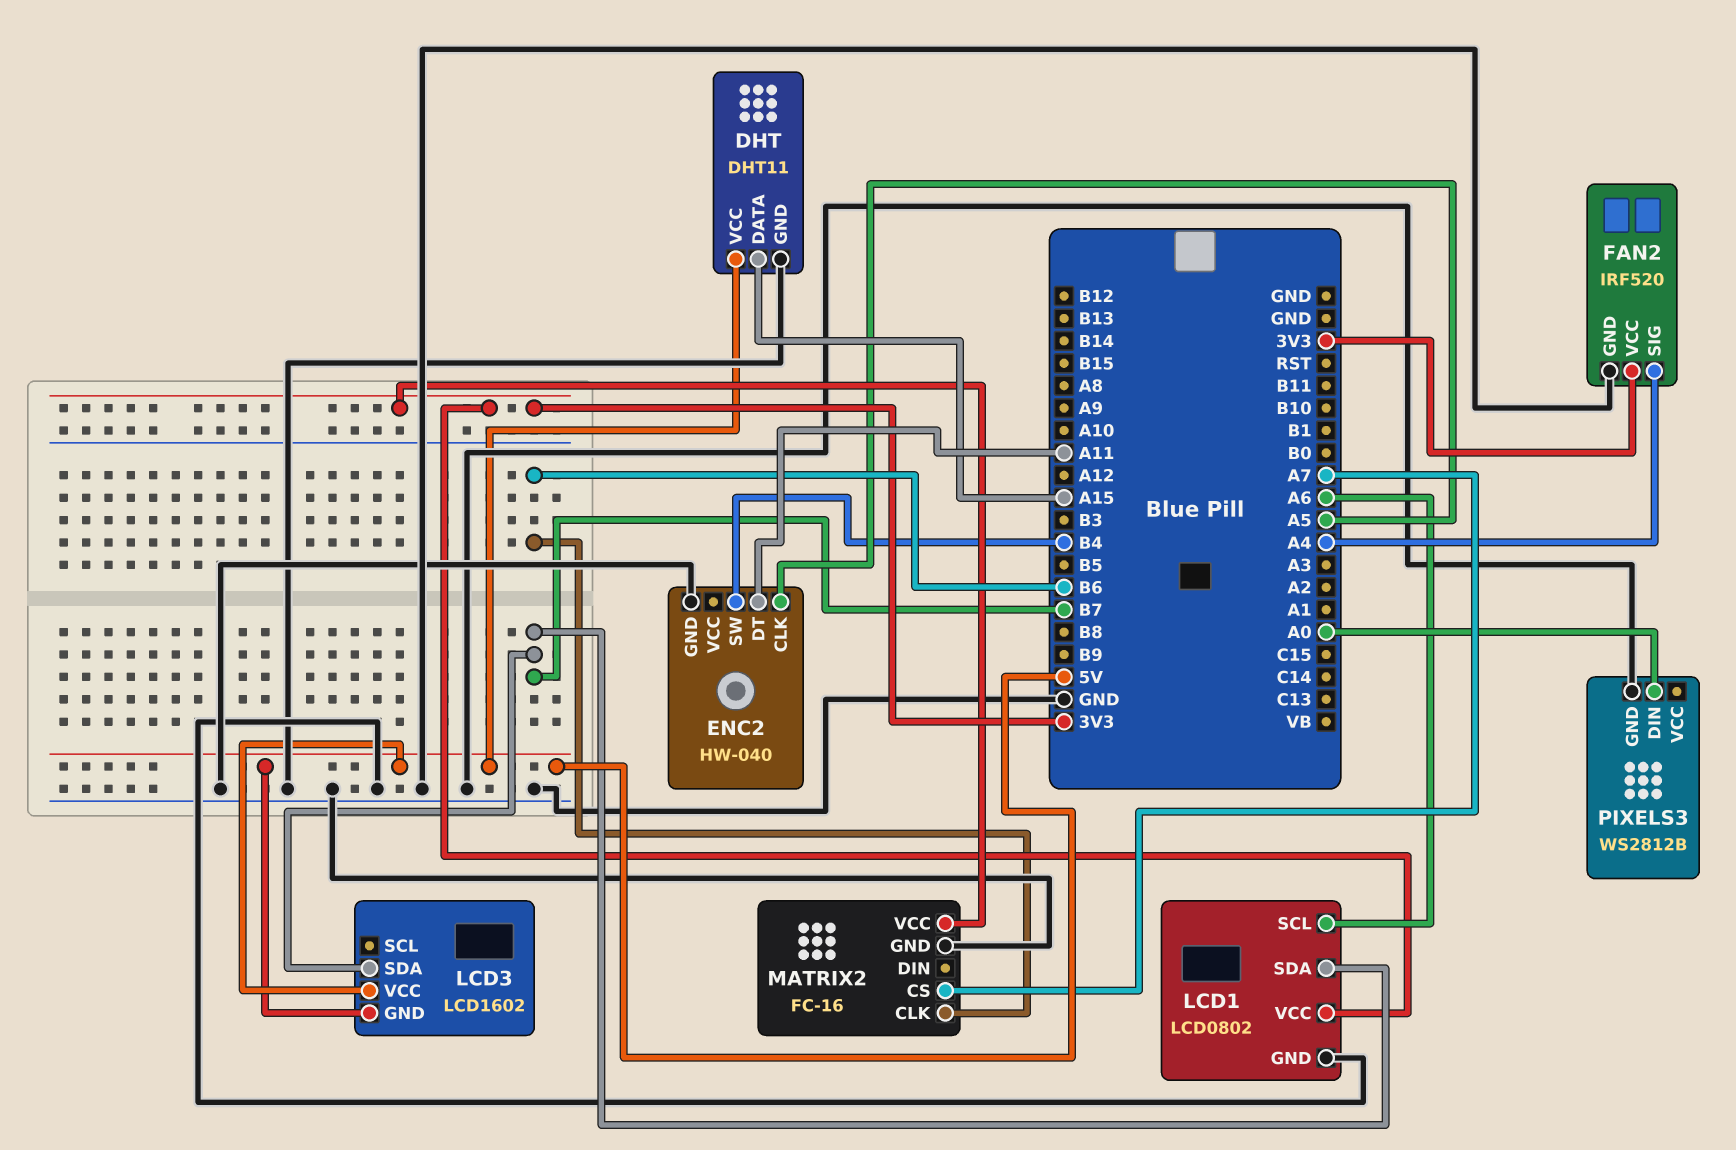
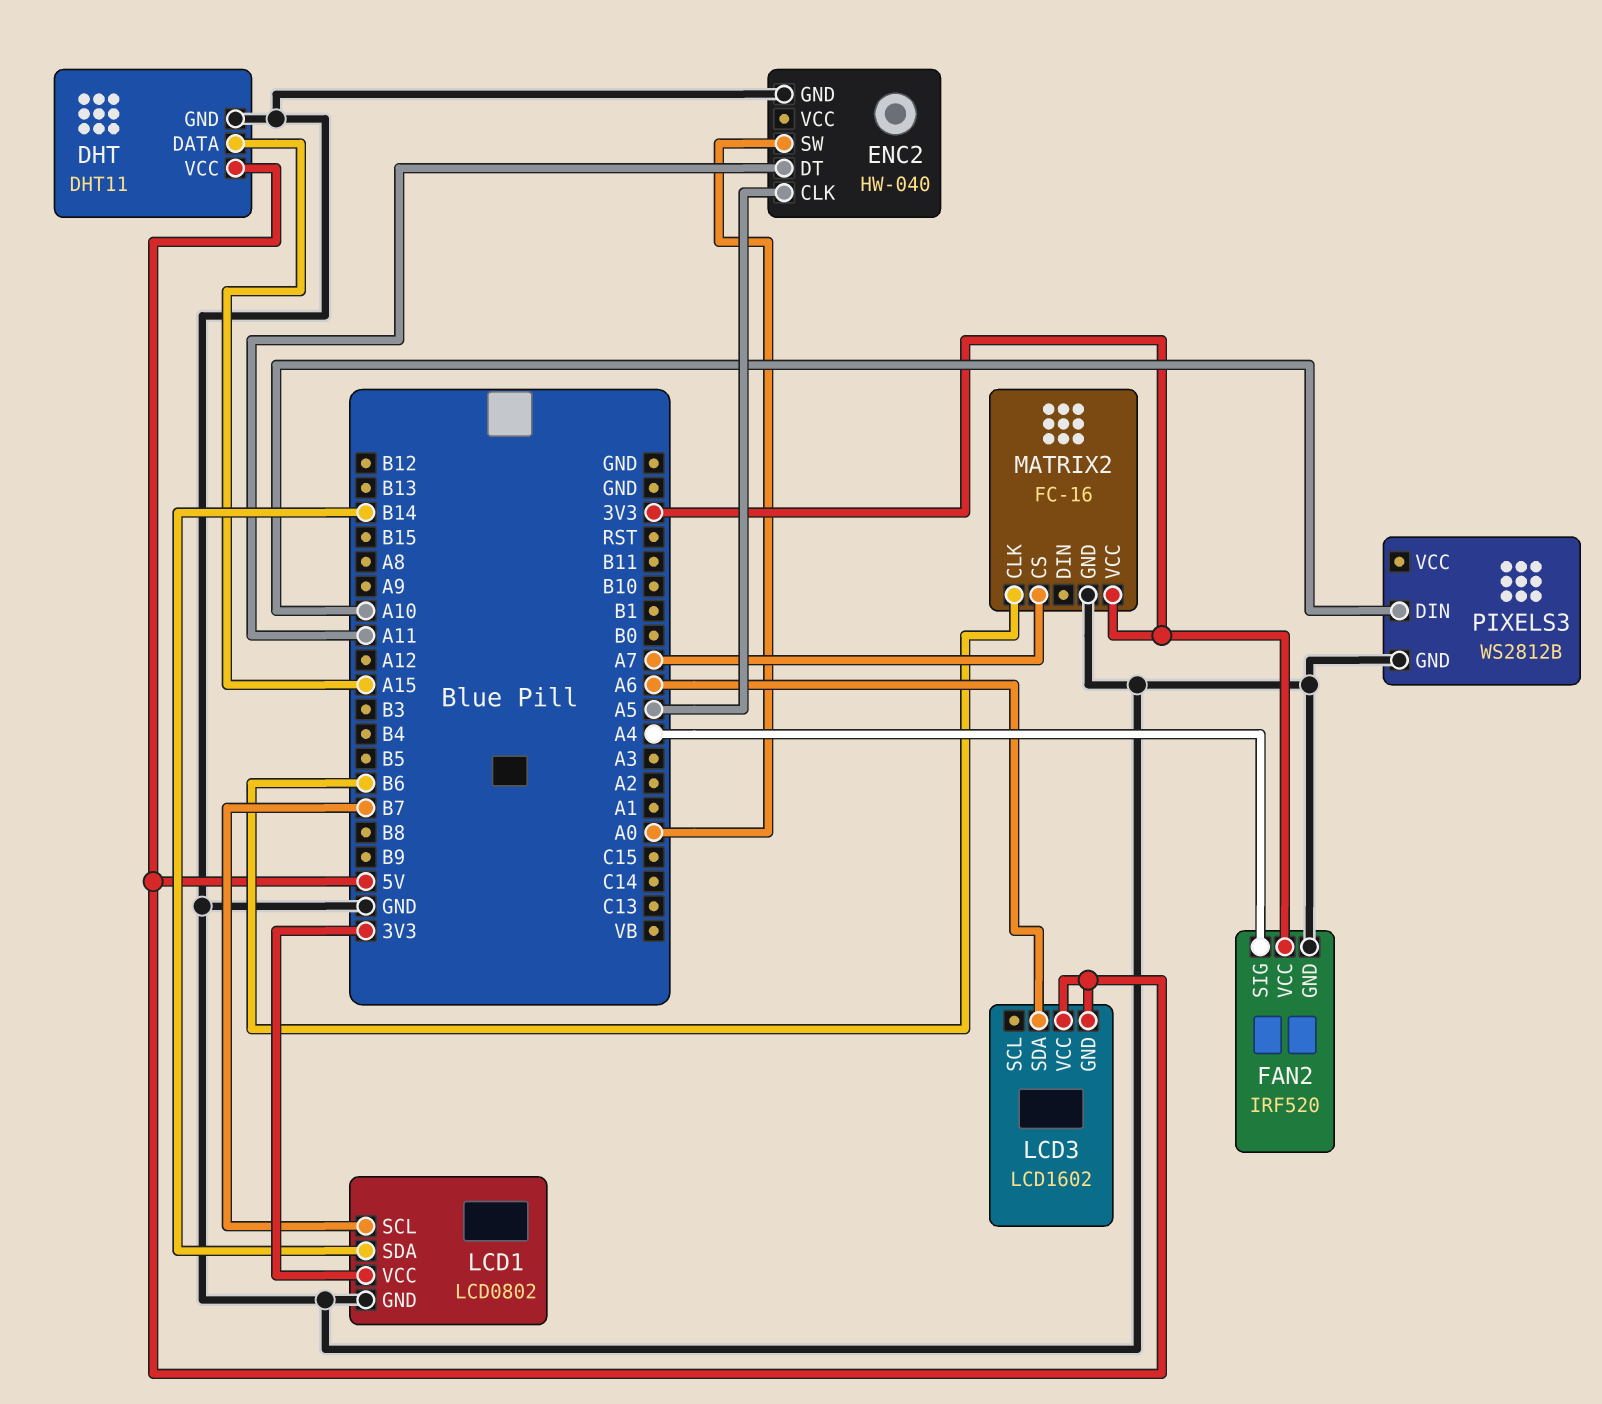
ENC2 pin SW: B4 -> A0
LCD1 pin SCL: A6 -> B7
LCD1 pin SDA: B7 -> B14
LCD3 pin SDA: B7 -> A6
PIXELS3 pin DIN: A0 -> A10

